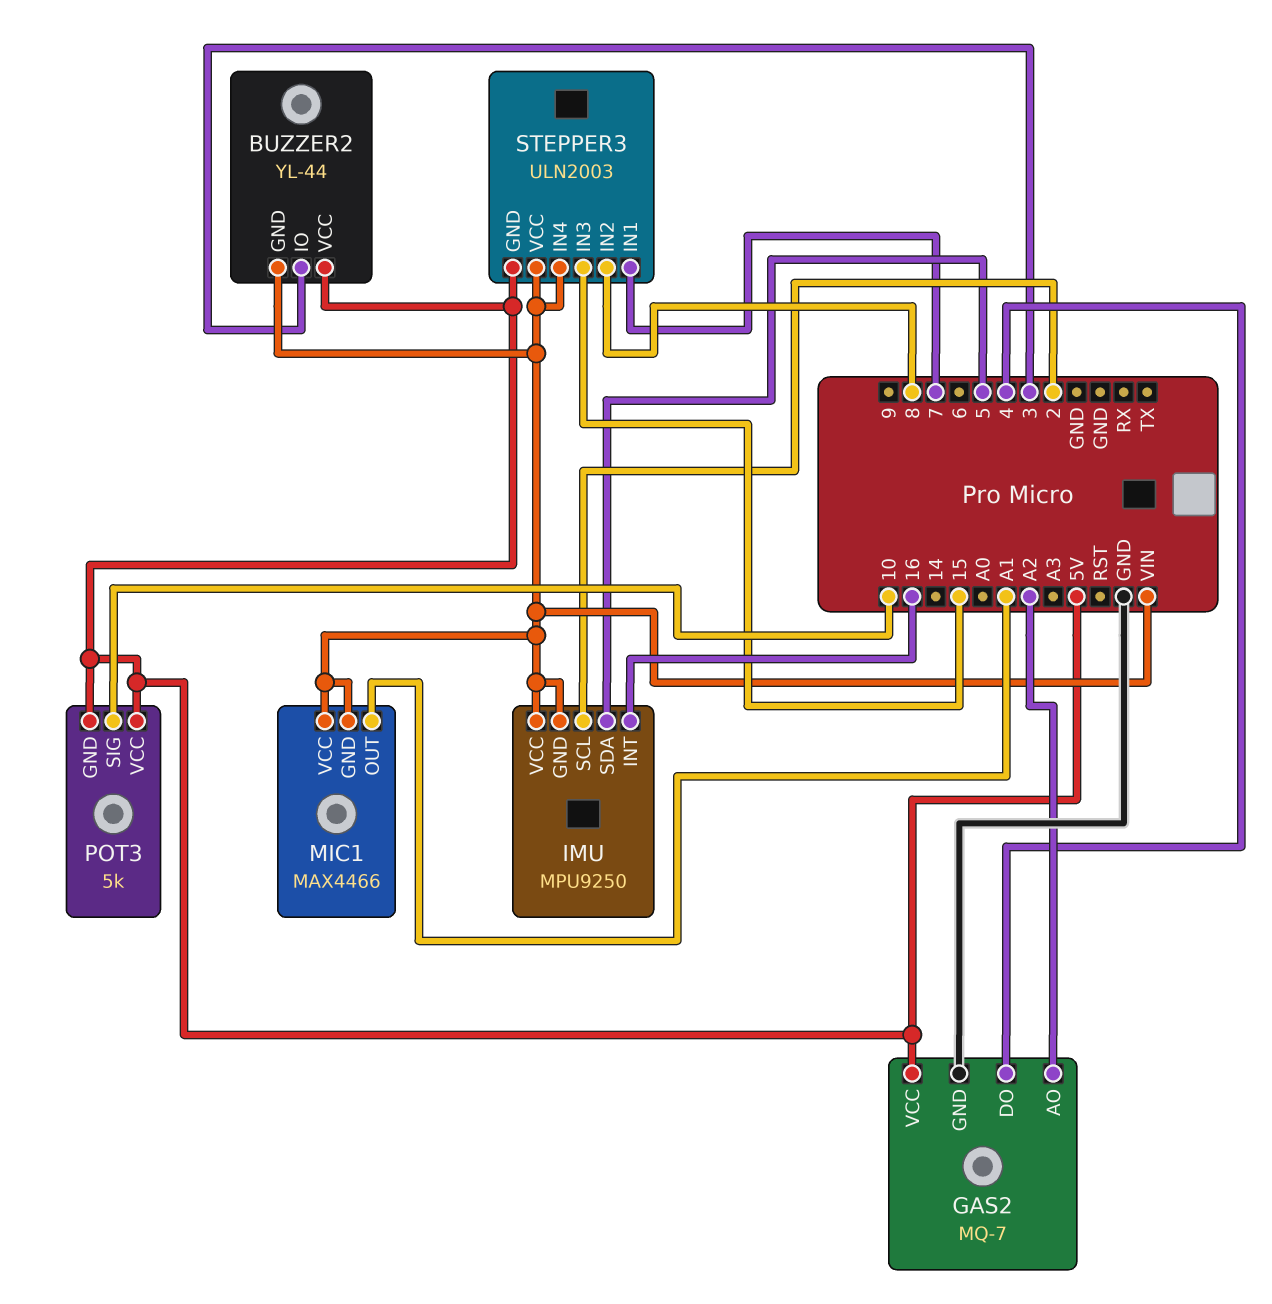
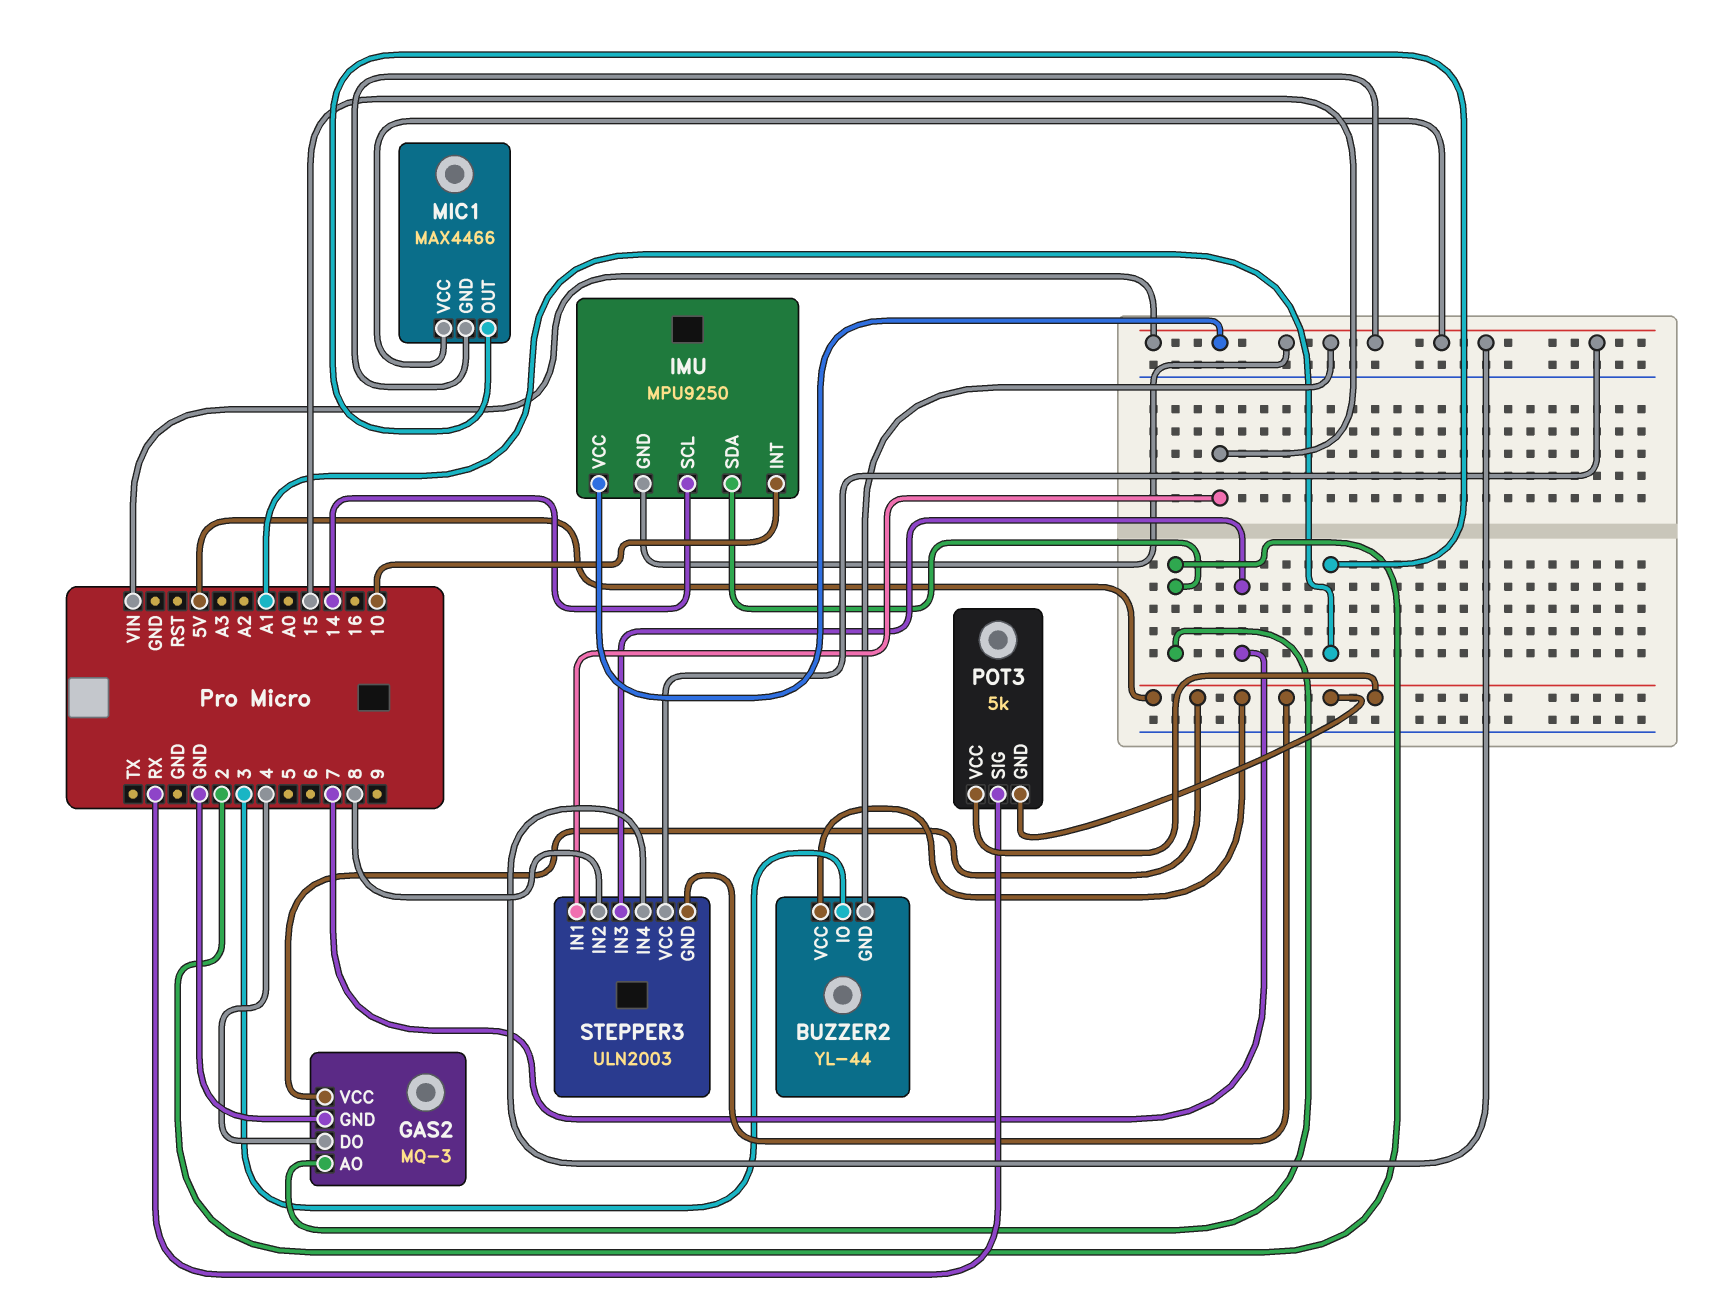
GAS2: MQ-7 -> MQ-3
GAS2 pin AO: A2 -> 2
IMU pin INT: 16 -> 10
IMU pin SCL: 2 -> 14
IMU pin SDA: 5 -> 2
POT3 pin SIG: 10 -> RX
STEPPER3 pin IN1: 7 -> 15
STEPPER3 pin IN3: 15 -> 7

